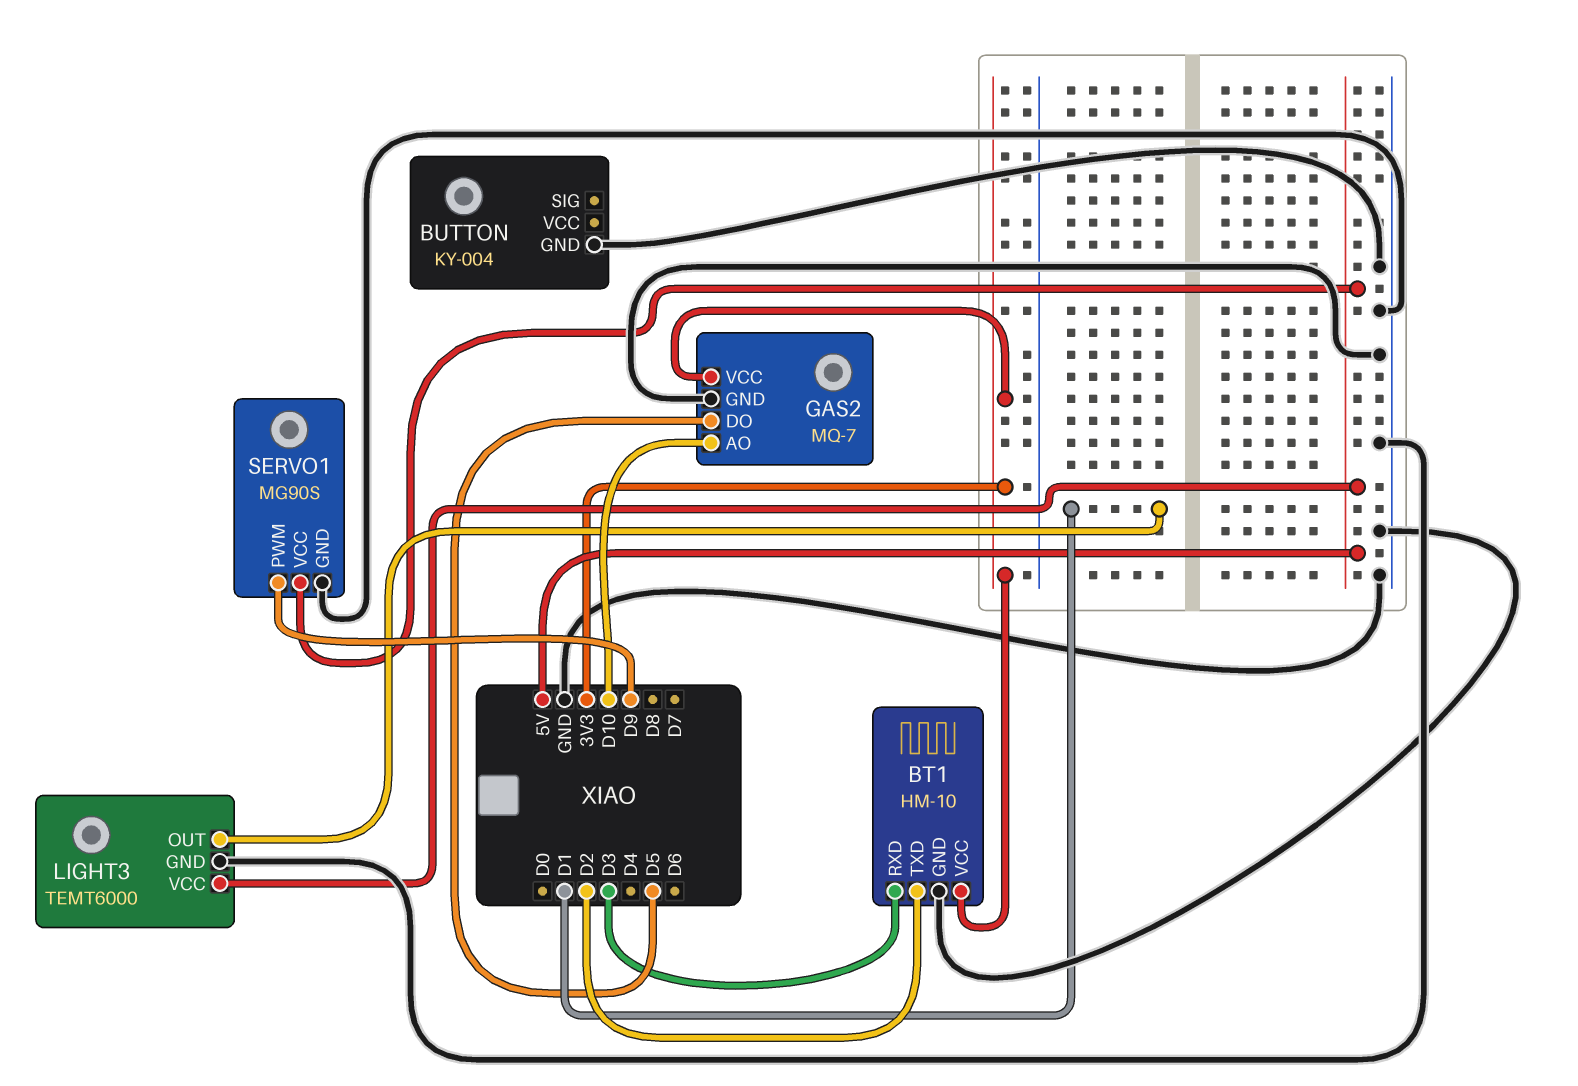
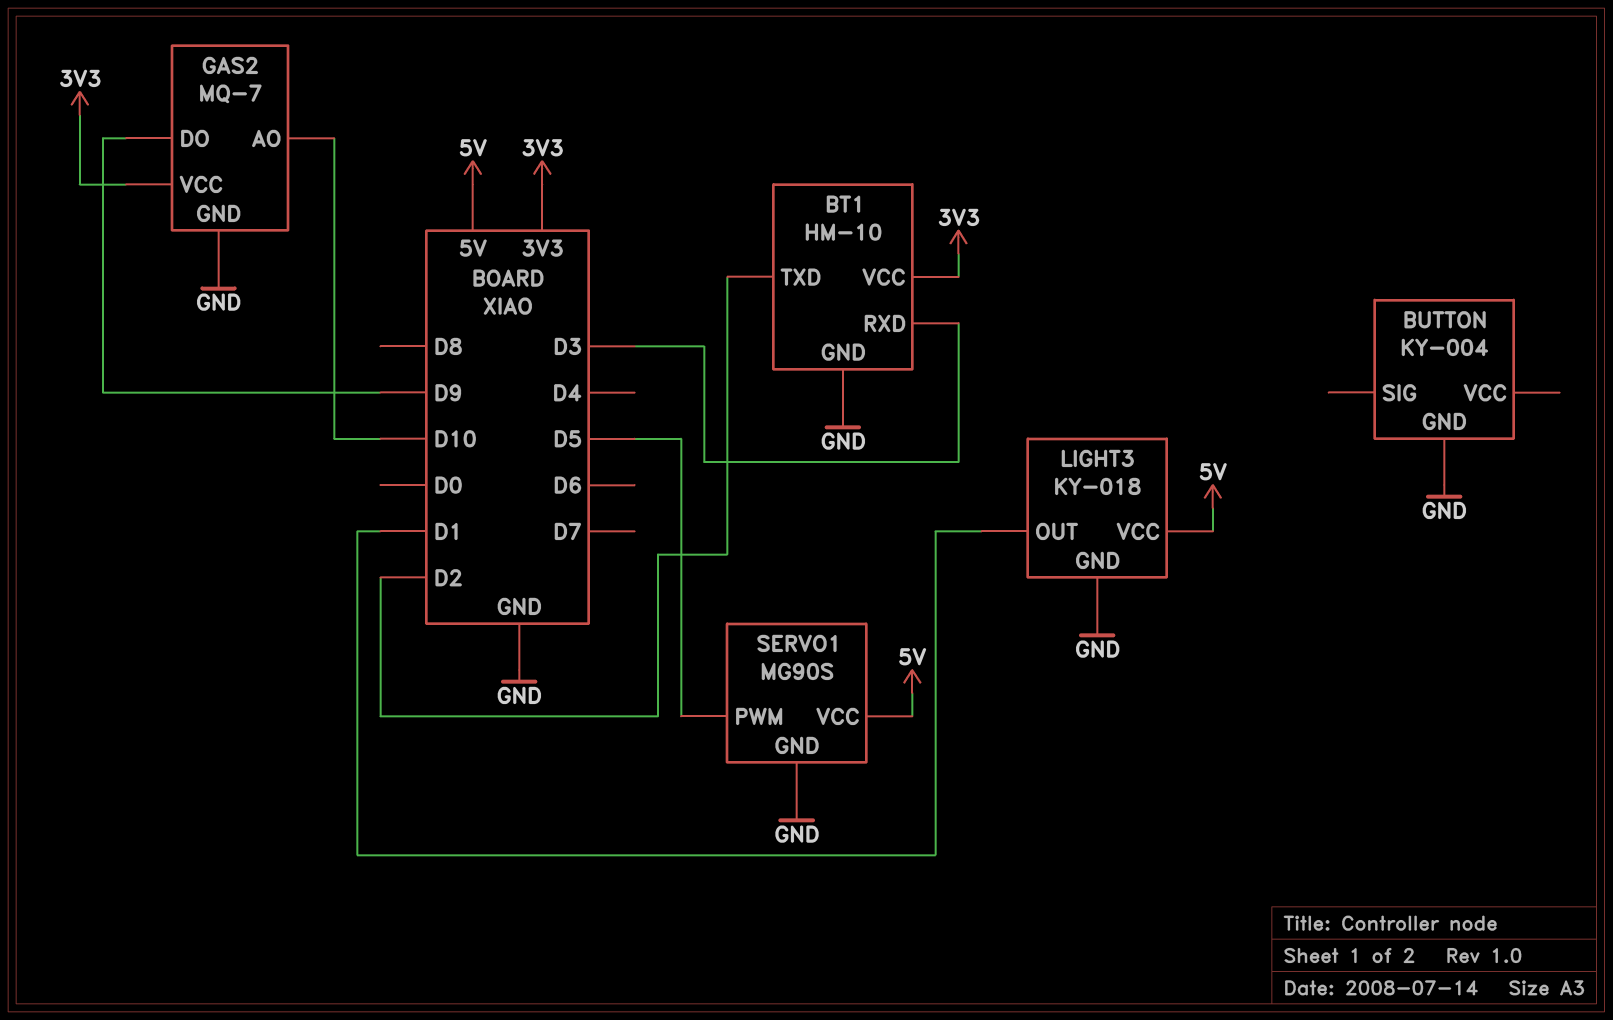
GAS2 pin DO: D5 -> D9
LIGHT3: TEMT6000 -> KY-018
SERVO1 pin PWM: D9 -> D5

